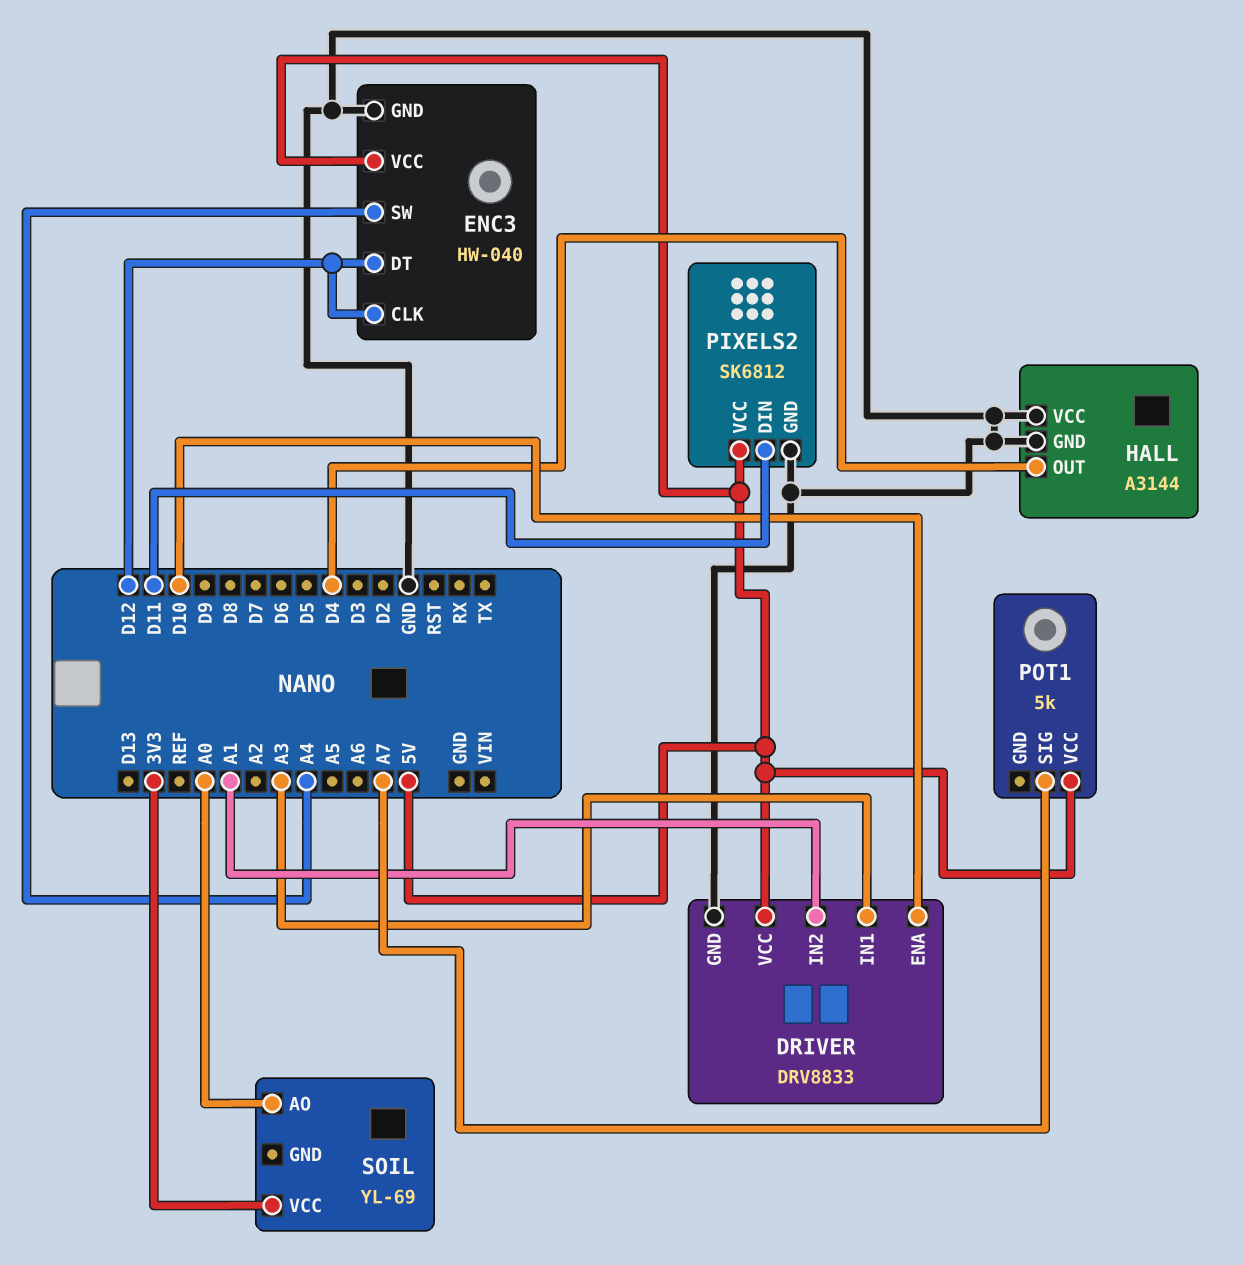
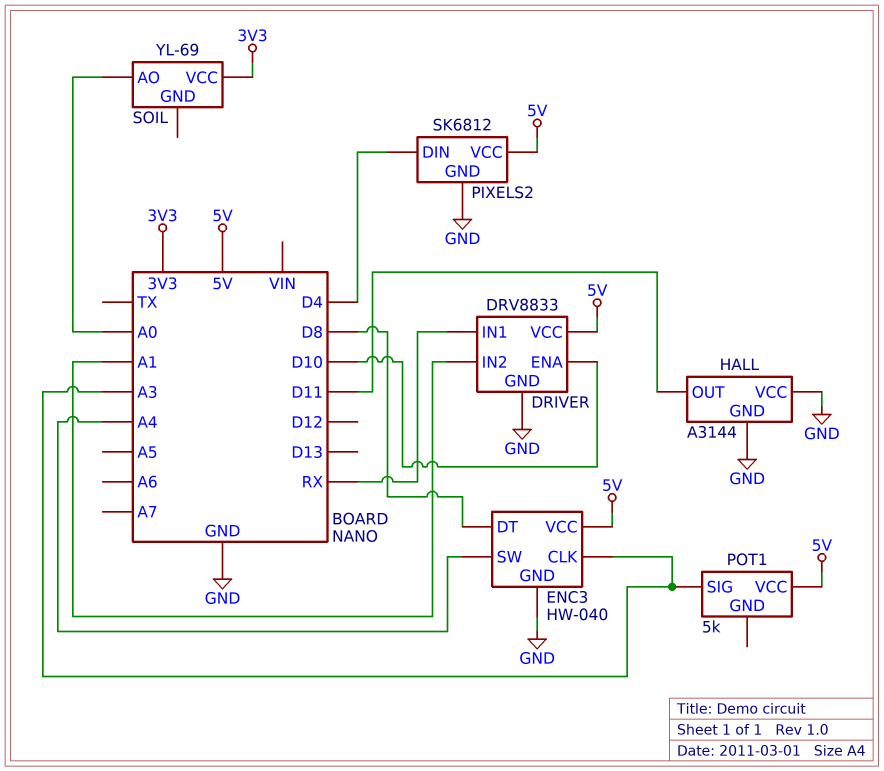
DRIVER pin IN1: A3 -> RX
ENC3 pin CLK: D12 -> A3
ENC3 pin DT: D12 -> D8
HALL pin OUT: D4 -> D11
PIXELS2 pin DIN: D11 -> D4
POT1 pin SIG: A7 -> A3

